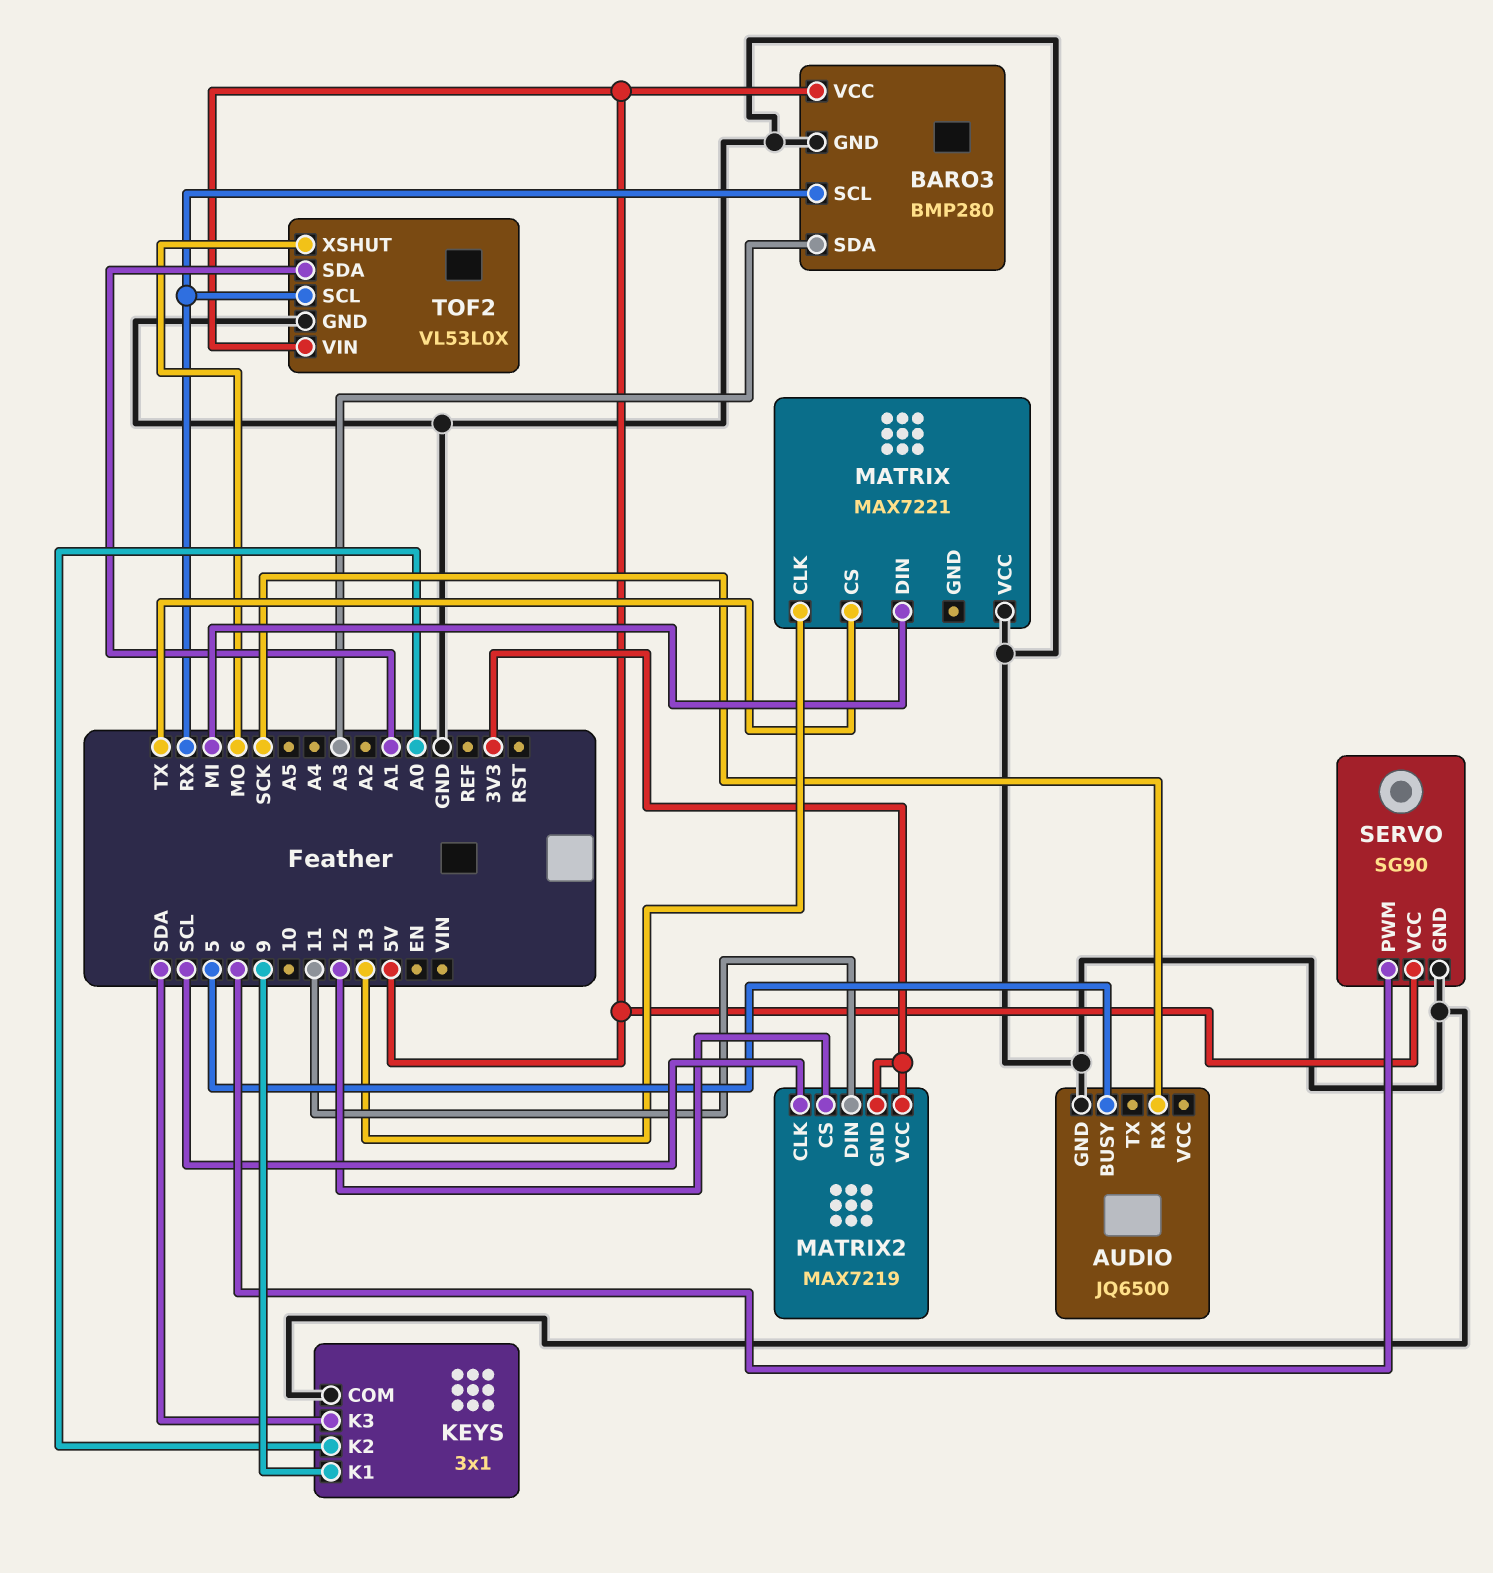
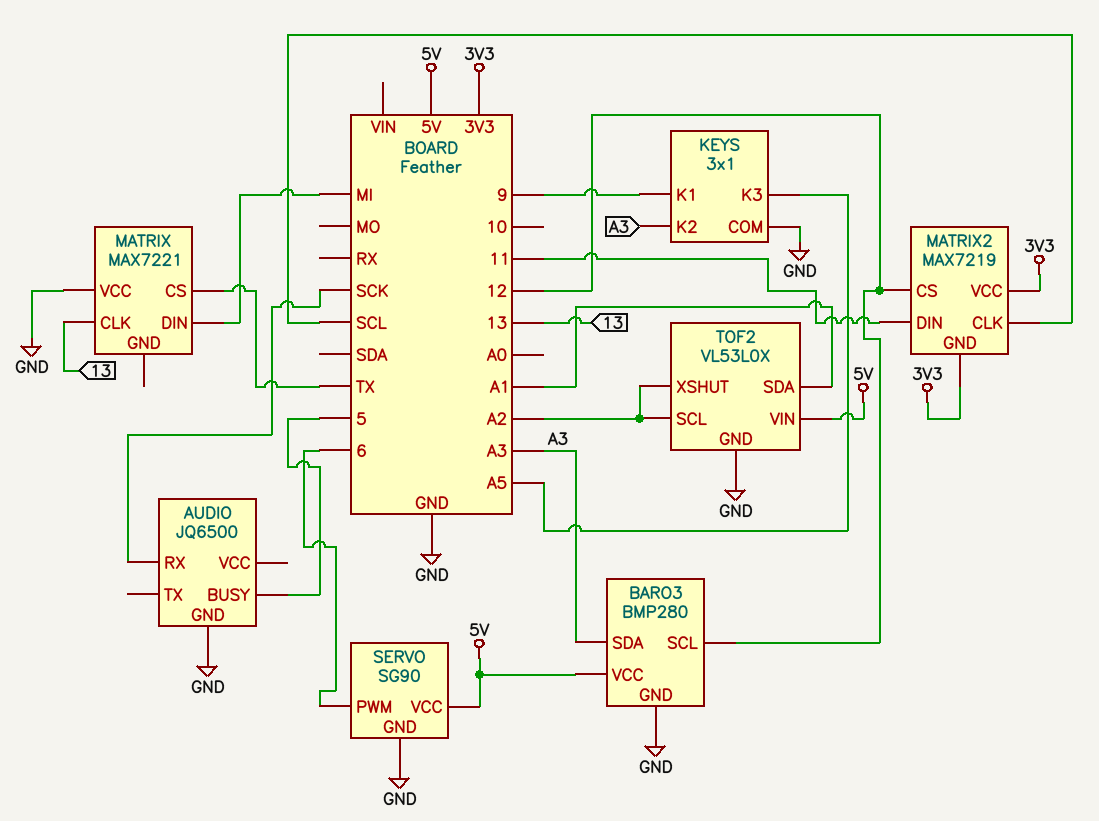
BARO3 pin SCL: RX -> 12
KEYS pin K2: A0 -> A3
KEYS pin K3: SDA -> A5
TOF2 pin SCL: RX -> A2
TOF2 pin XSHUT: MO -> A2

